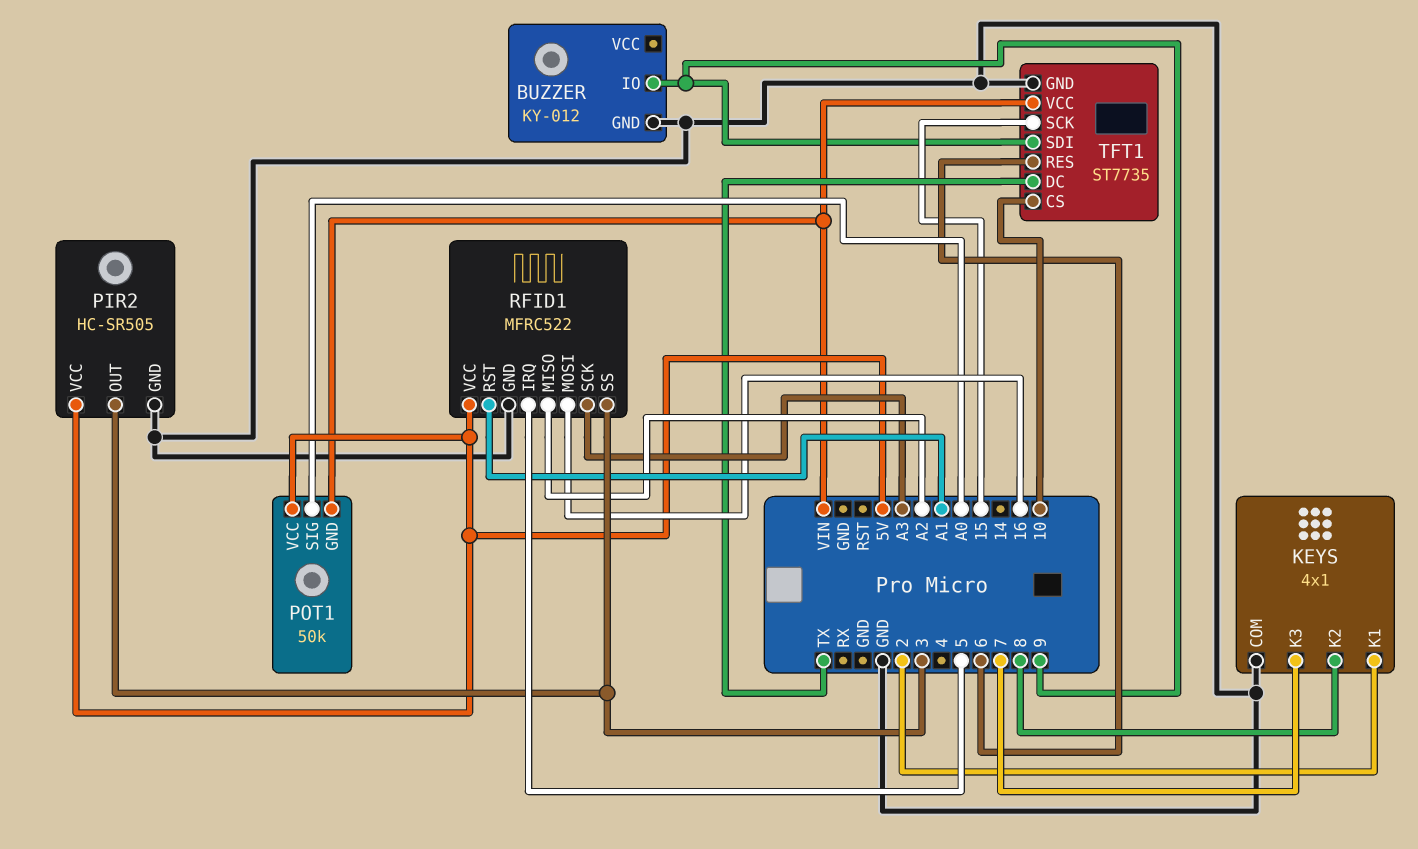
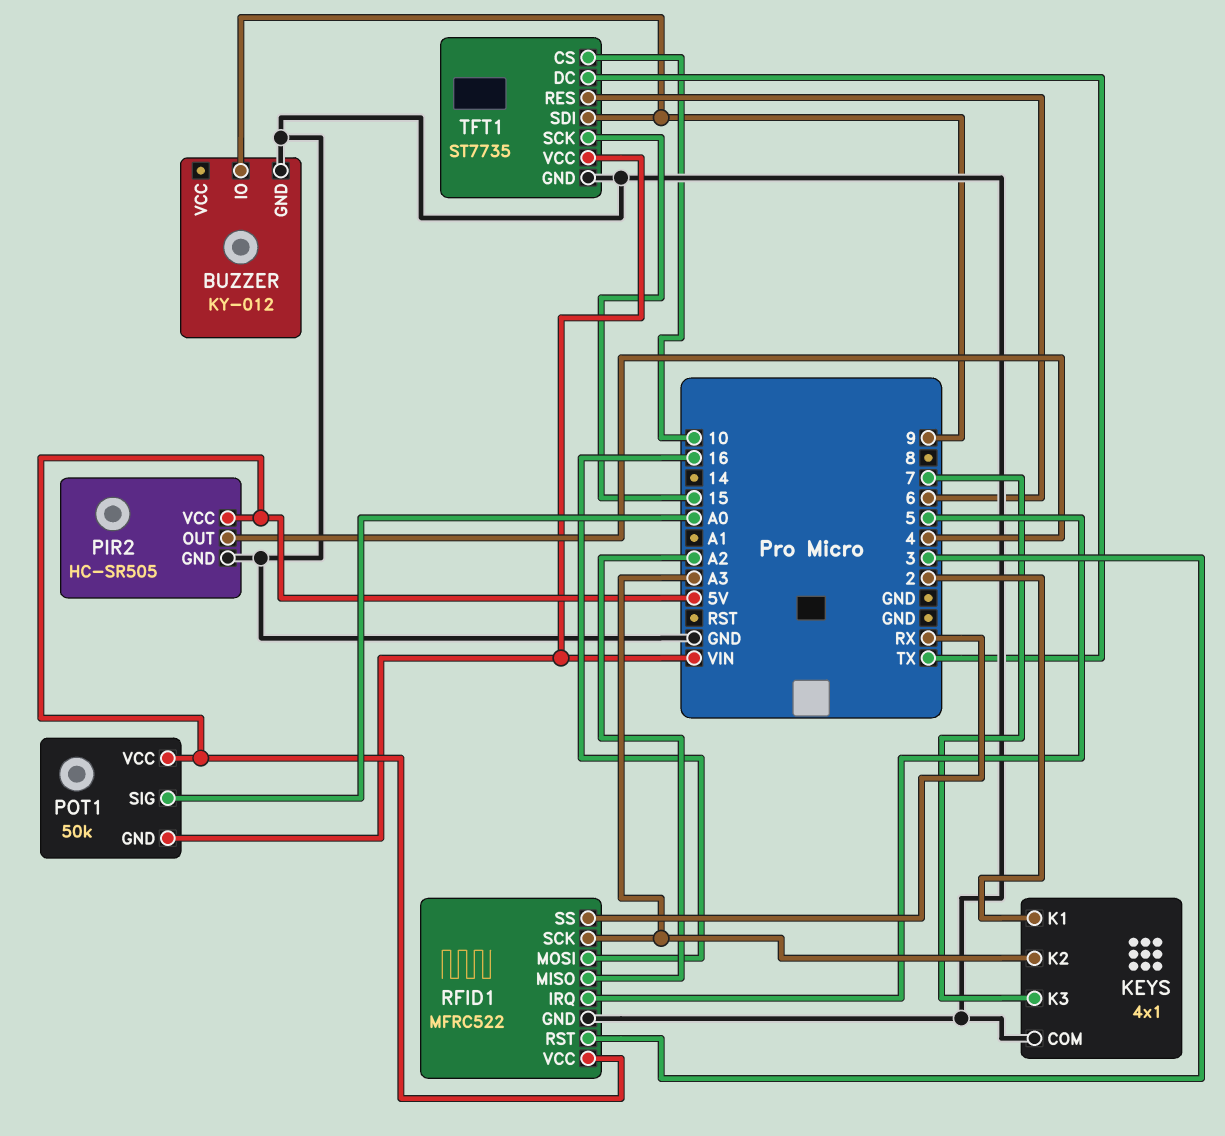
KEYS pin K2: 8 -> A3
PIR2 pin OUT: 3 -> 4
RFID1 pin RST: A1 -> 3
RFID1 pin SS: 3 -> RX

